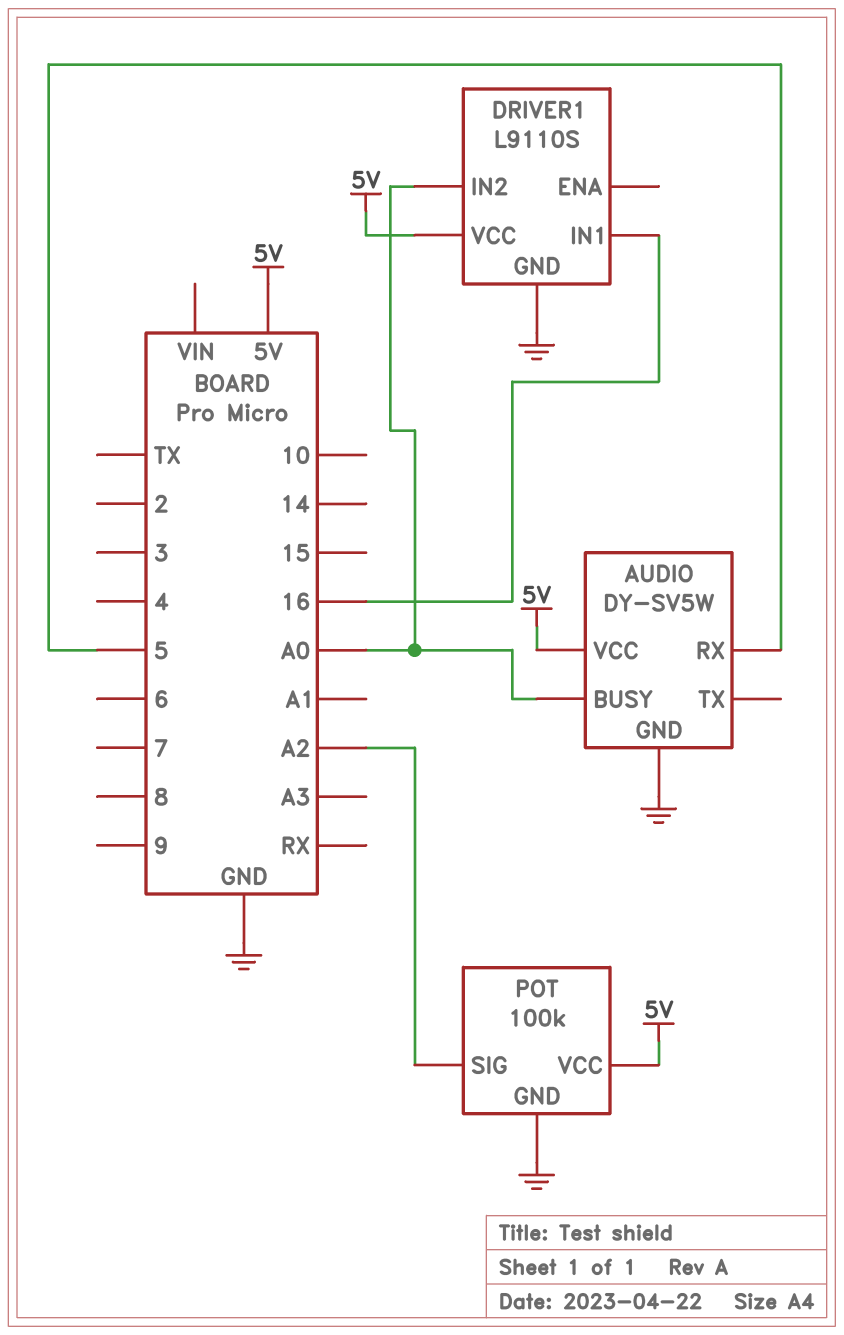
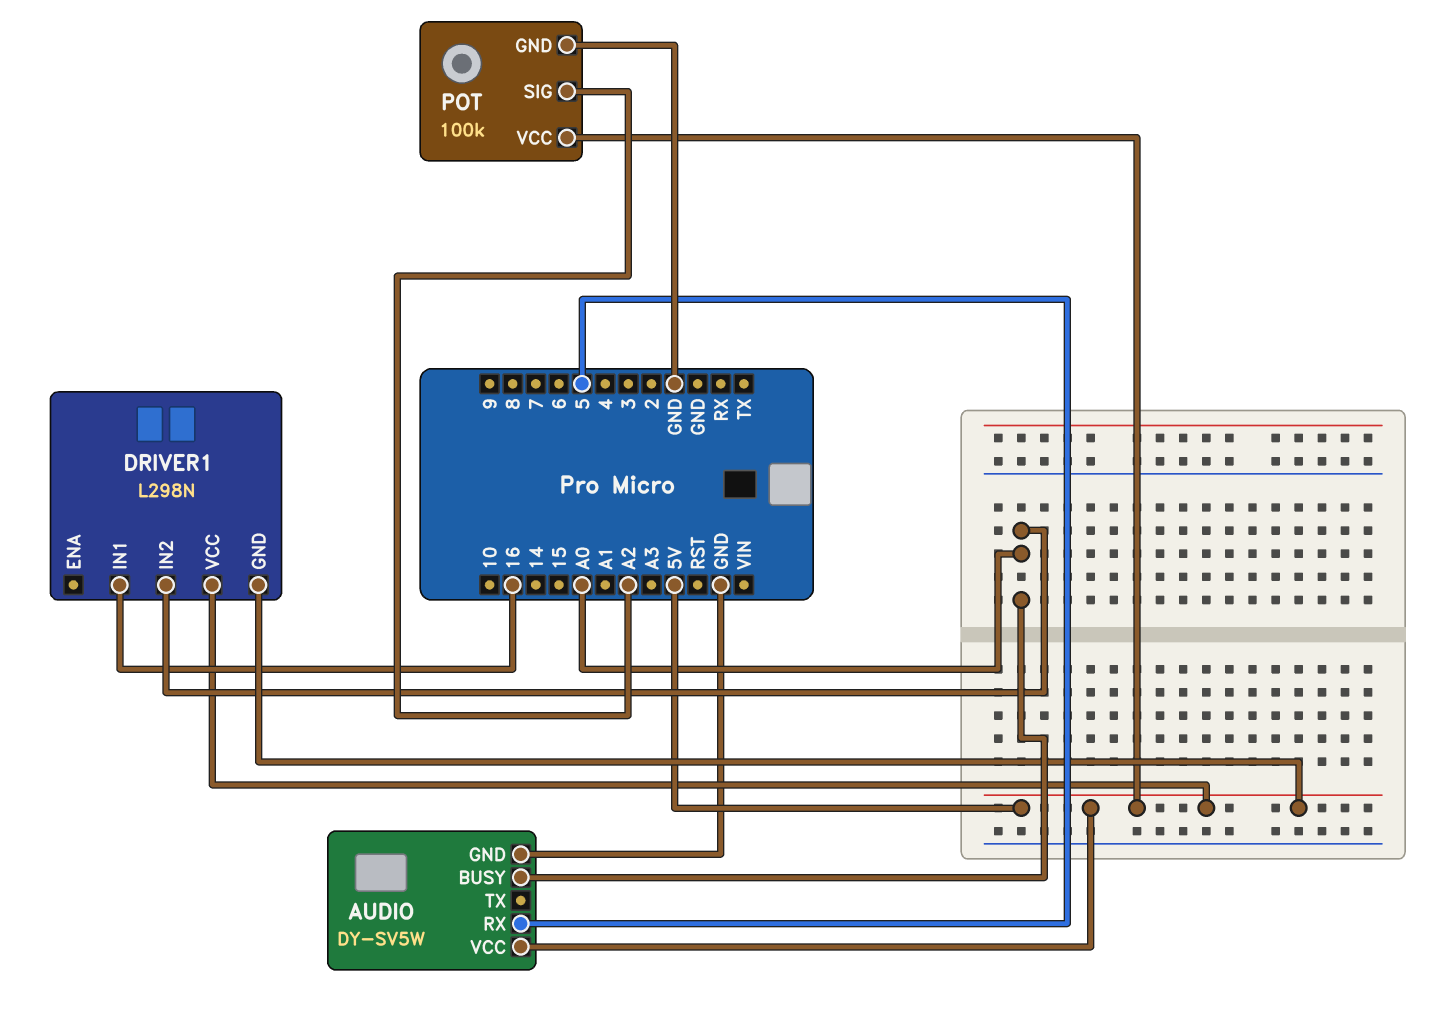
DRIVER1: L9110S -> L298N
DRIVER1 pin GND: GND -> 5V

